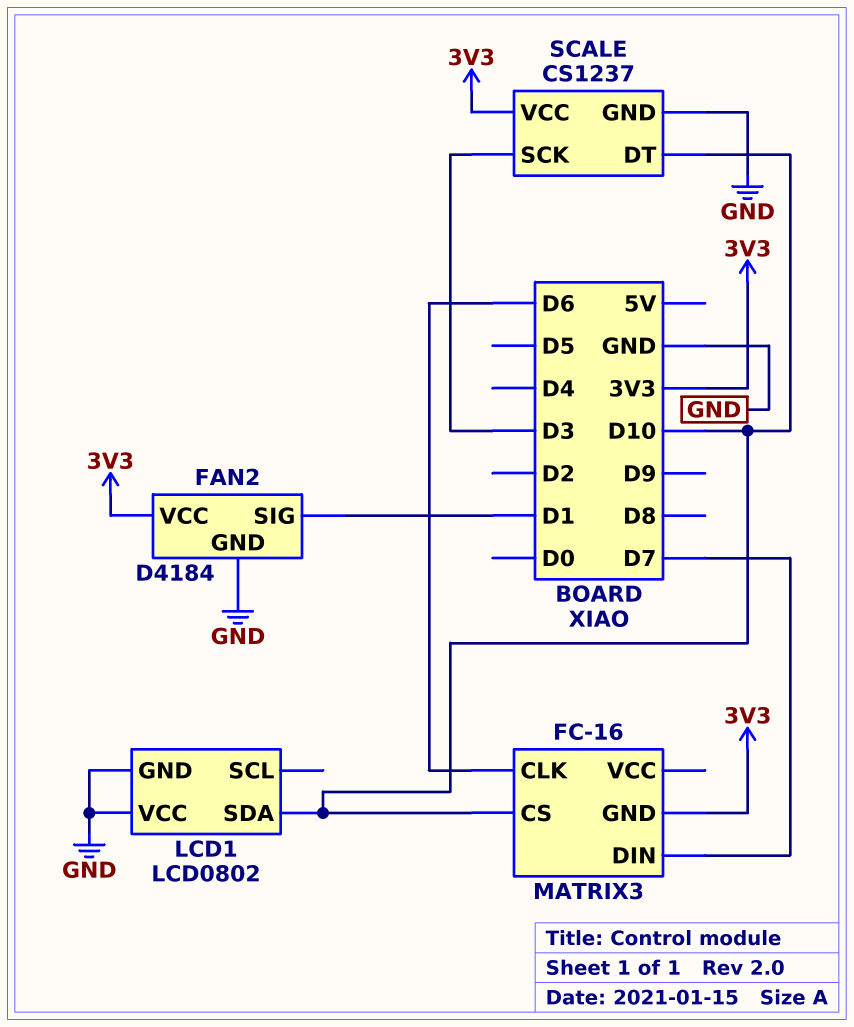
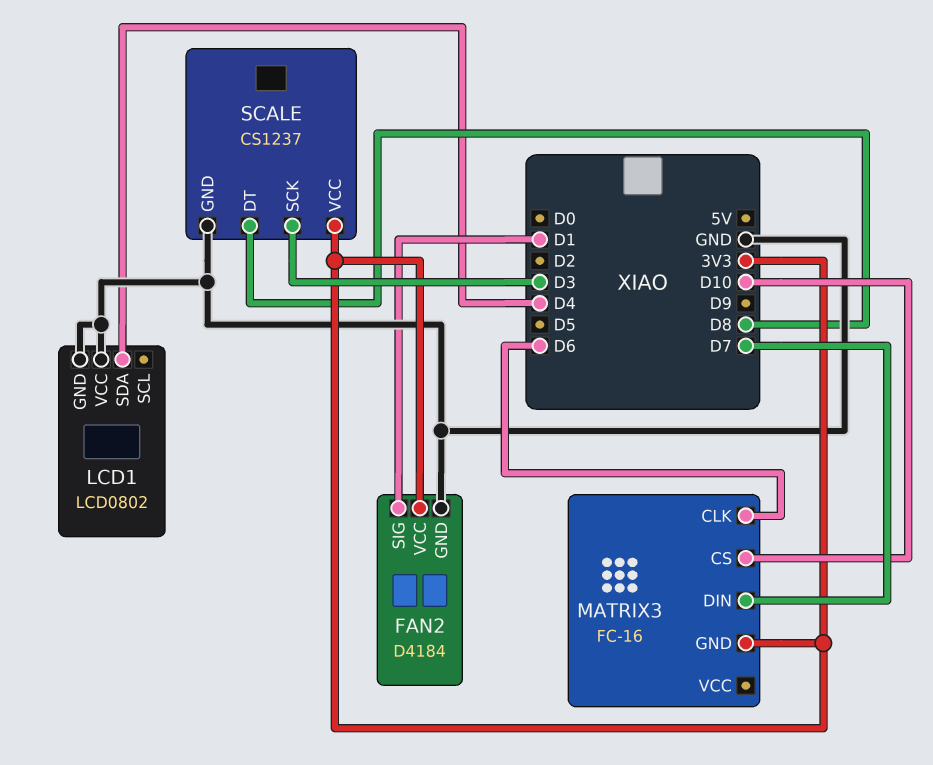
LCD1 pin SDA: D10 -> D4
SCALE pin DT: D10 -> D8

